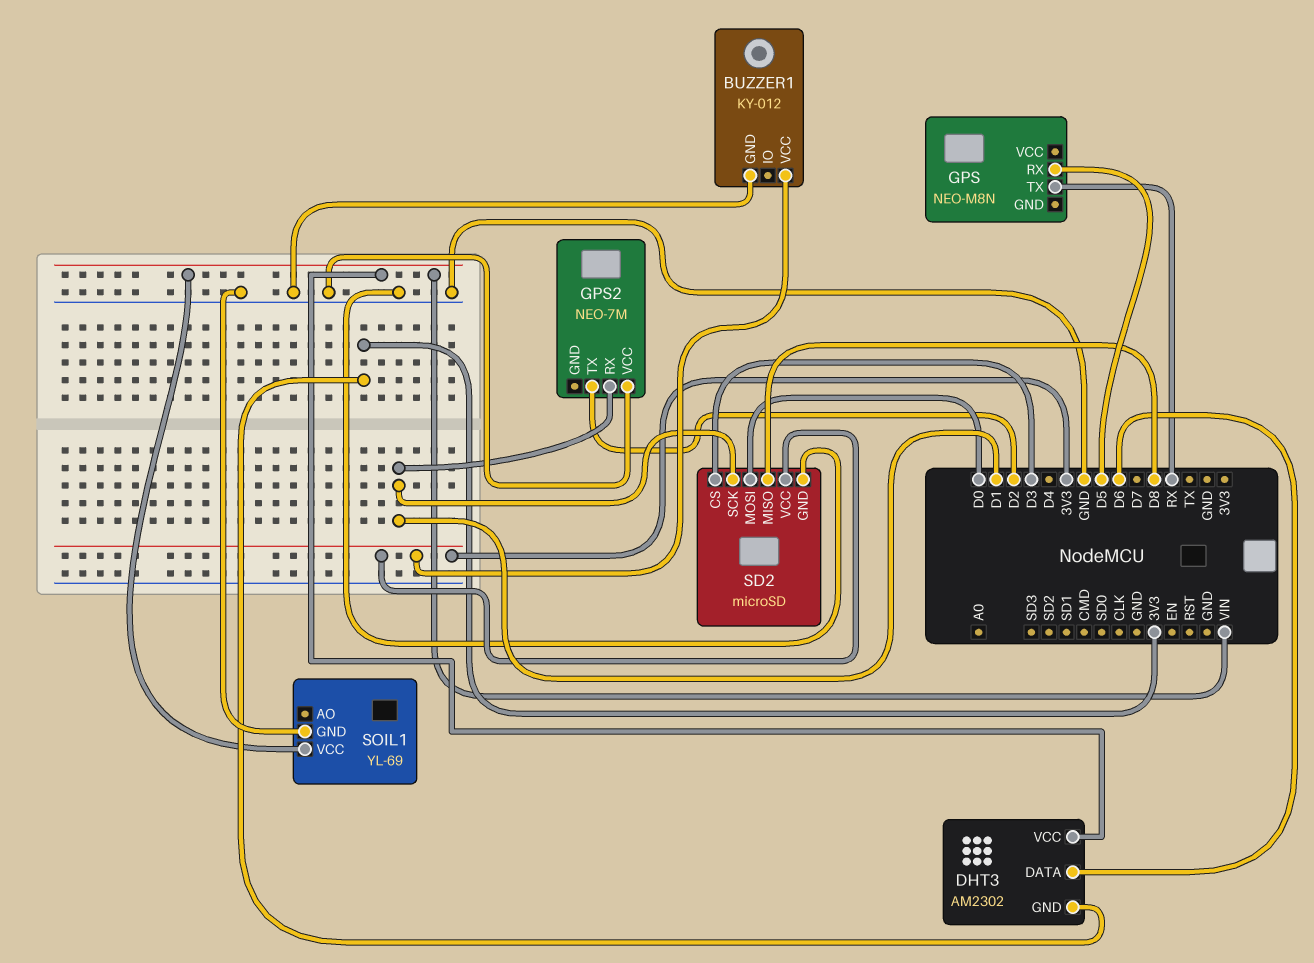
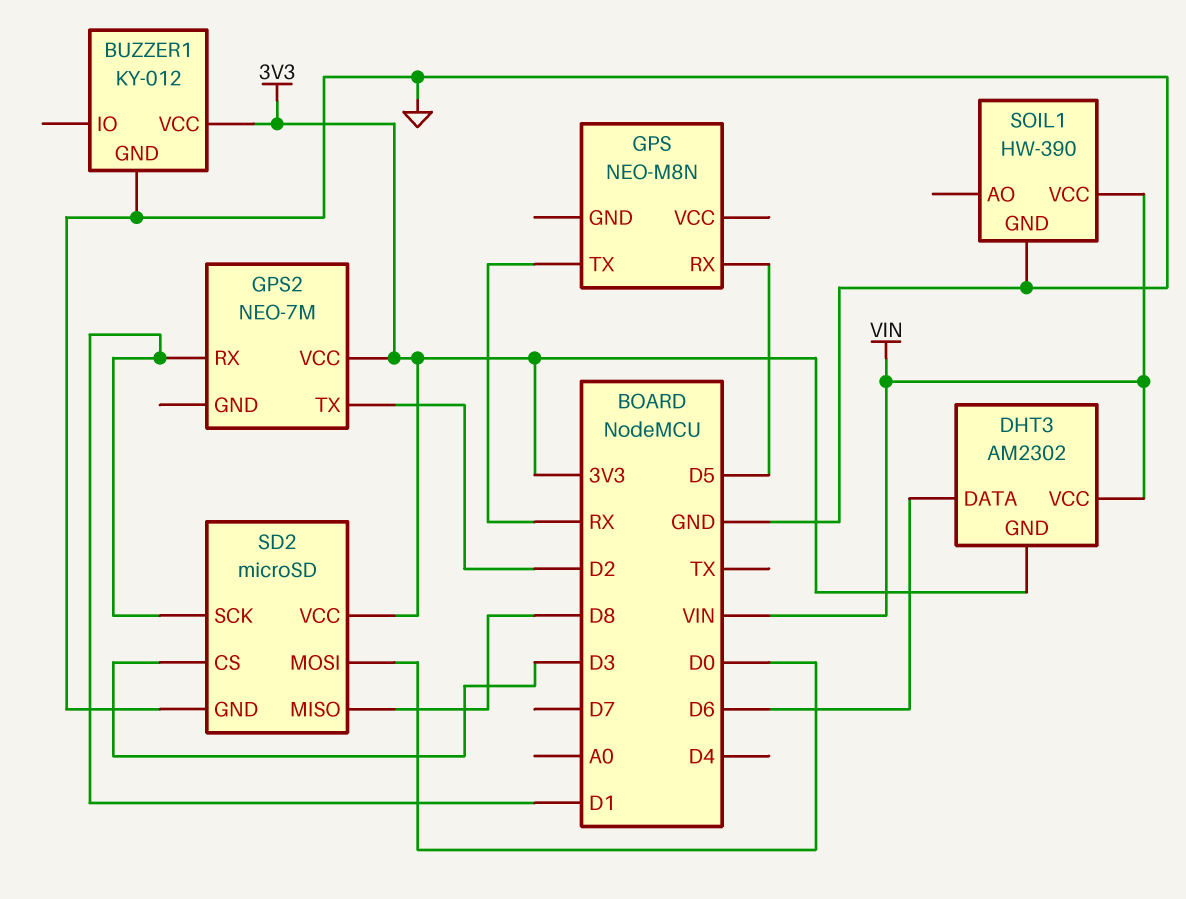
GPS2 pin VCC: GND -> 3V3
SOIL1: YL-69 -> HW-390

